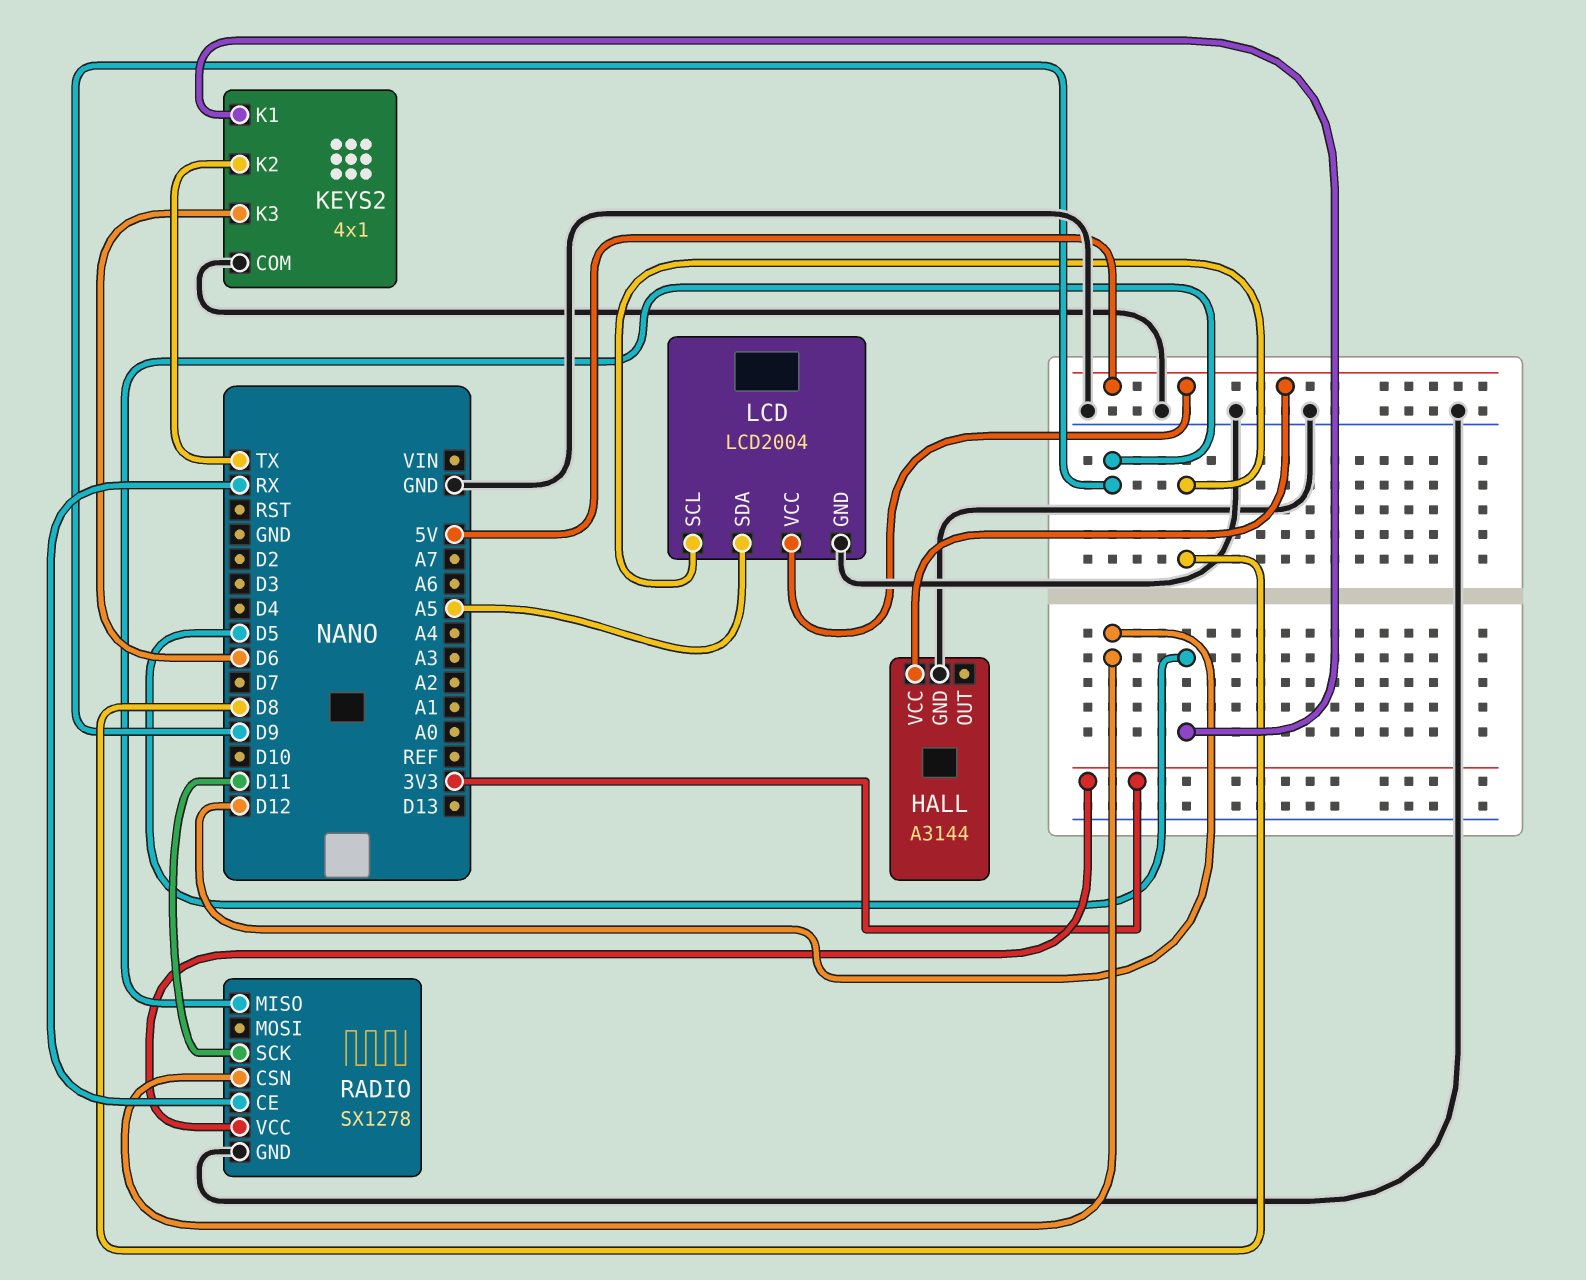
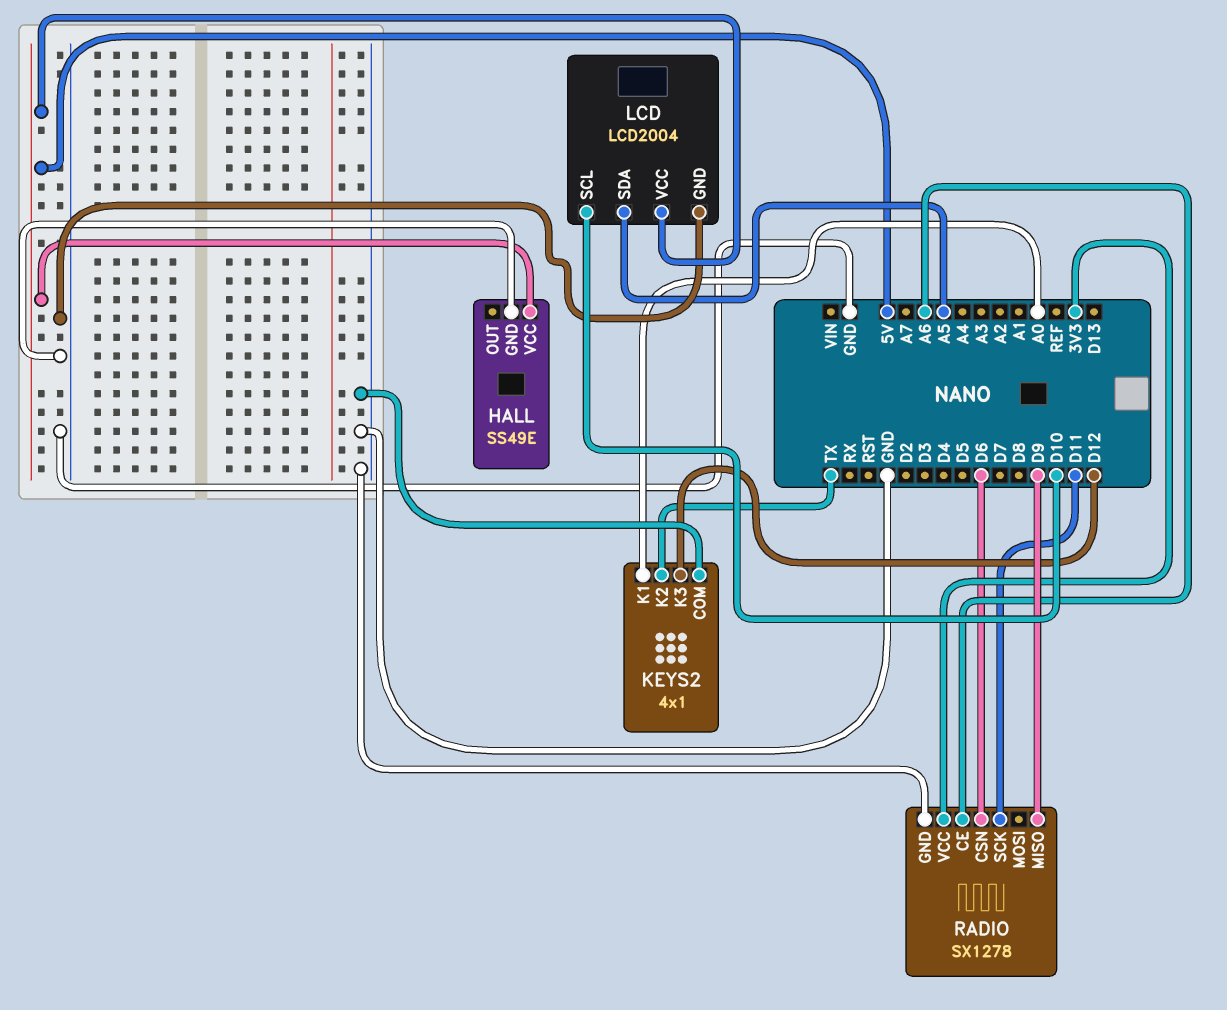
HALL: A3144 -> SS49E
KEYS2 pin K1: D5 -> A0
KEYS2 pin K3: D6 -> D12
LCD pin SCL: D8 -> D10
RADIO pin CE: RX -> A6
RADIO pin CSN: D12 -> D6

